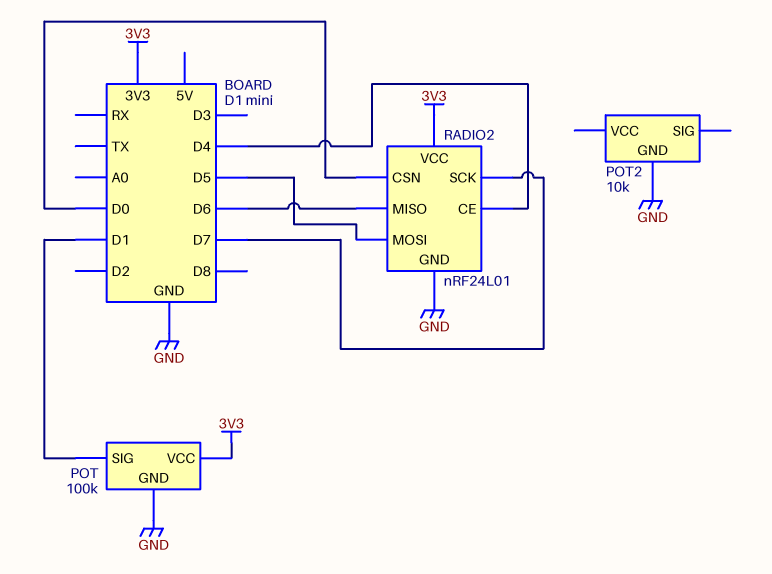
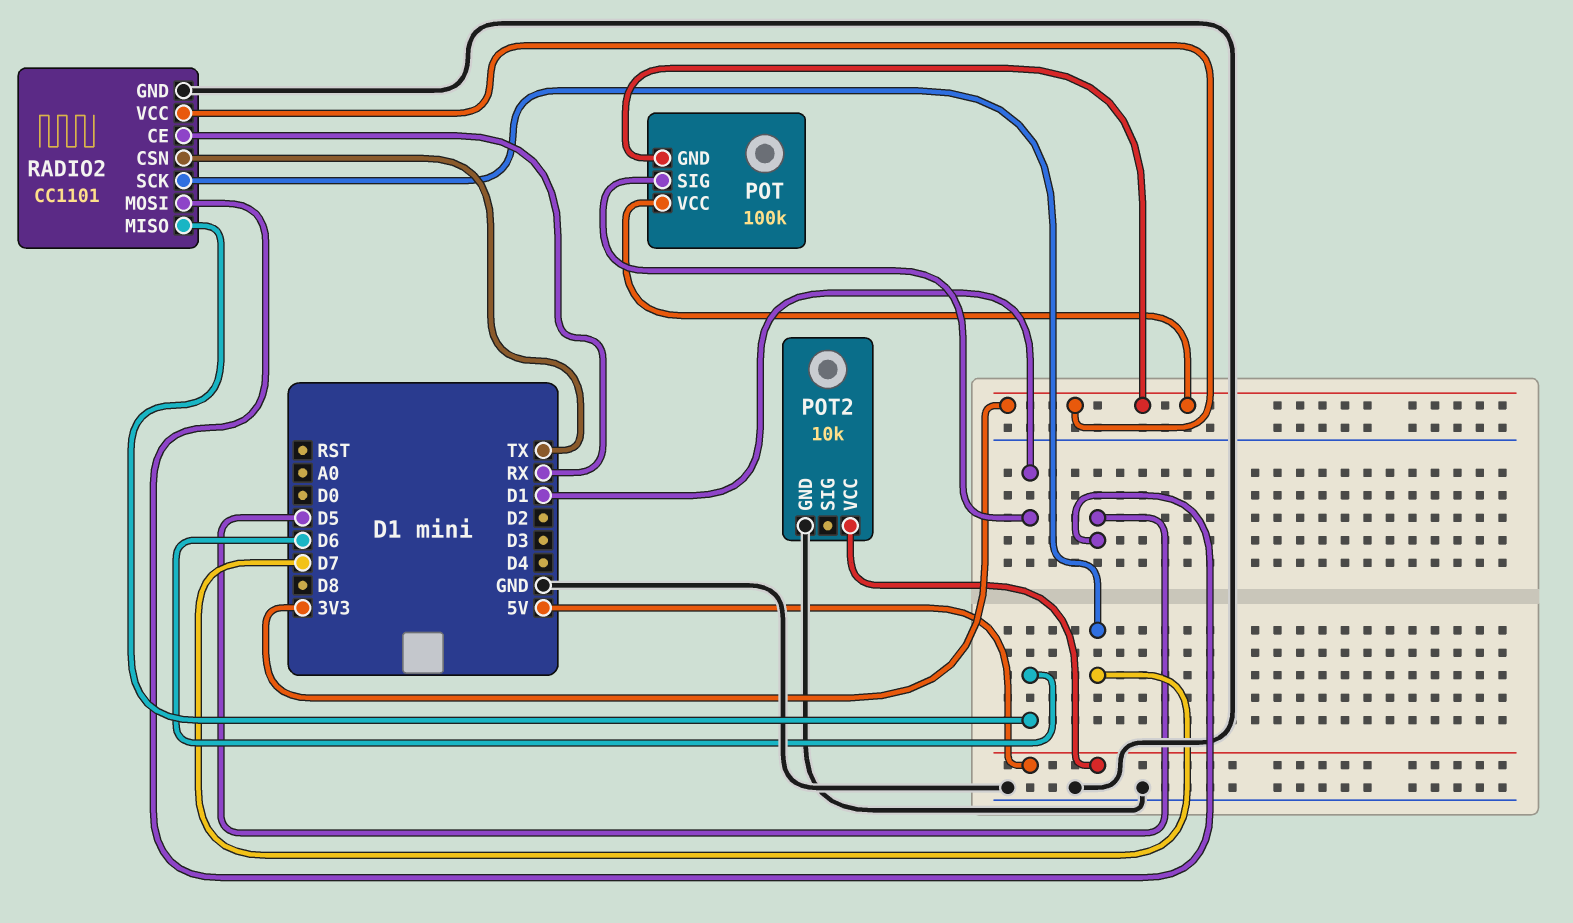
POT pin GND: GND -> 3V3
POT2 pin VCC: none -> 5V
RADIO2: nRF24L01 -> CC1101
RADIO2 pin CE: D4 -> RX
RADIO2 pin CSN: D0 -> TX

